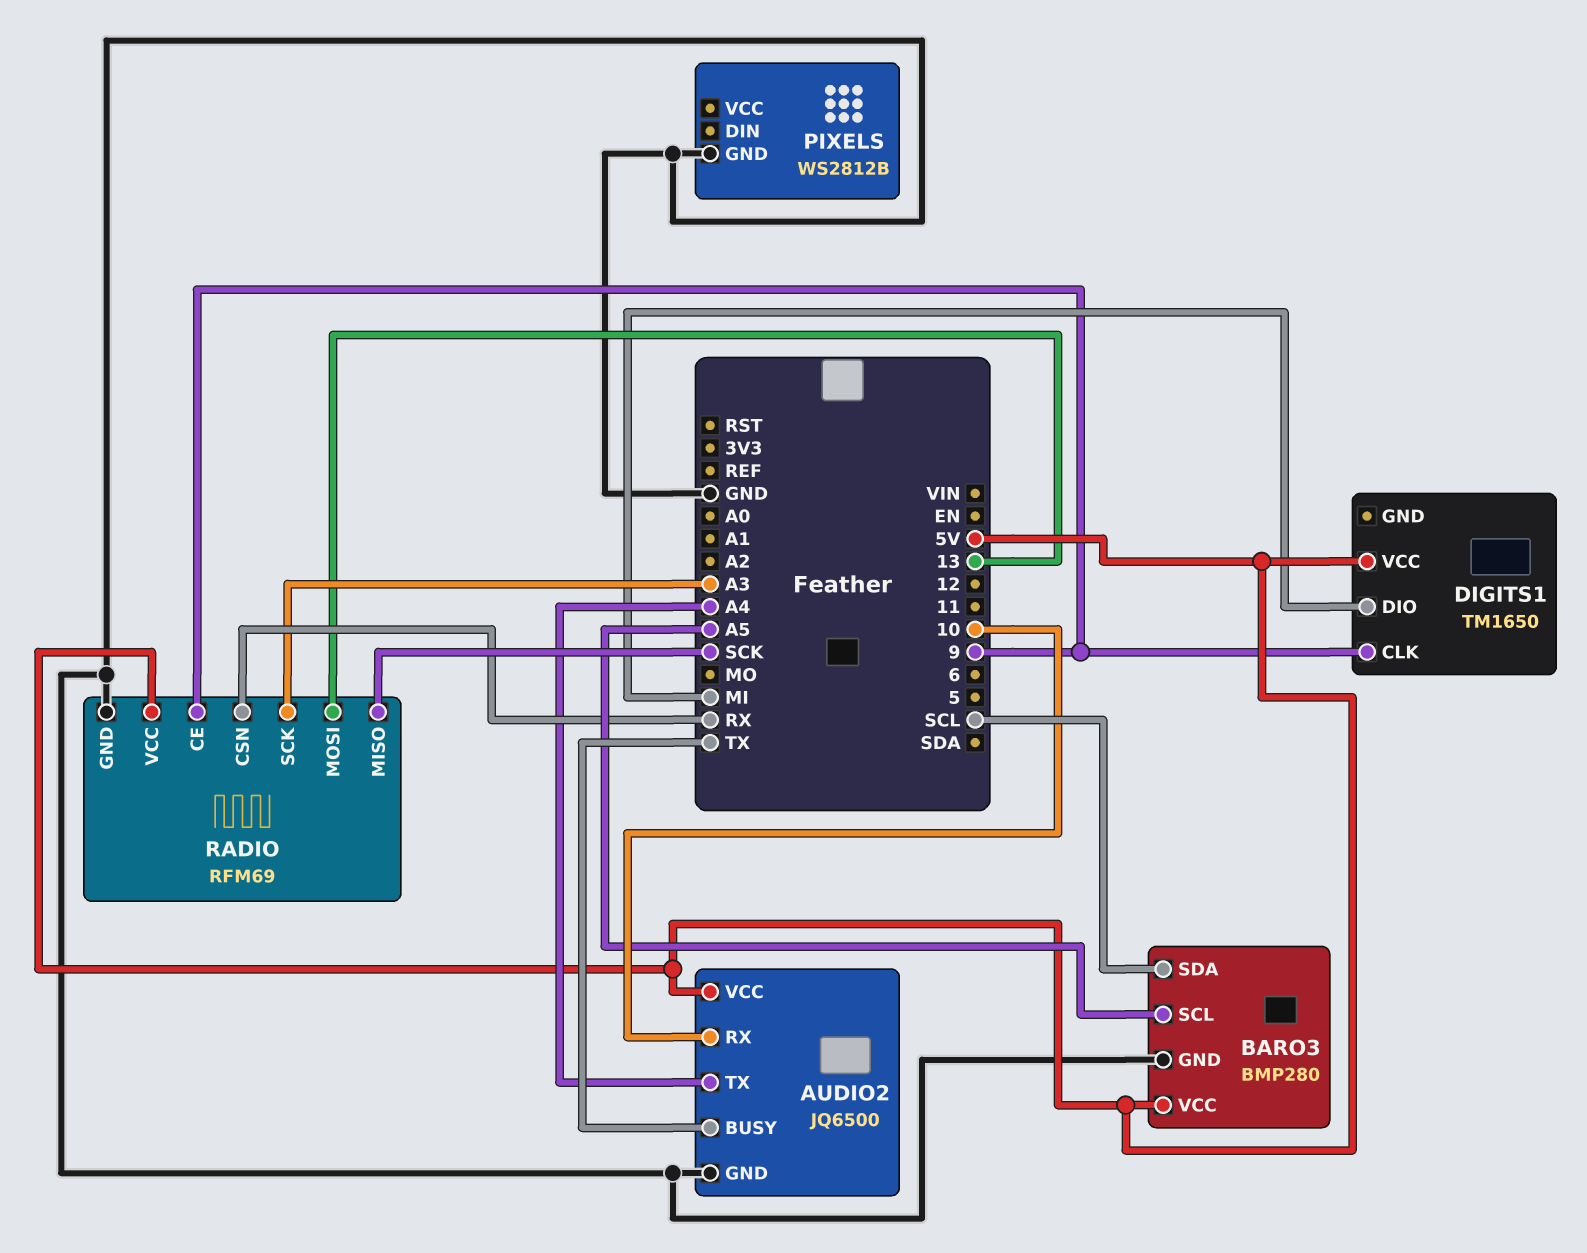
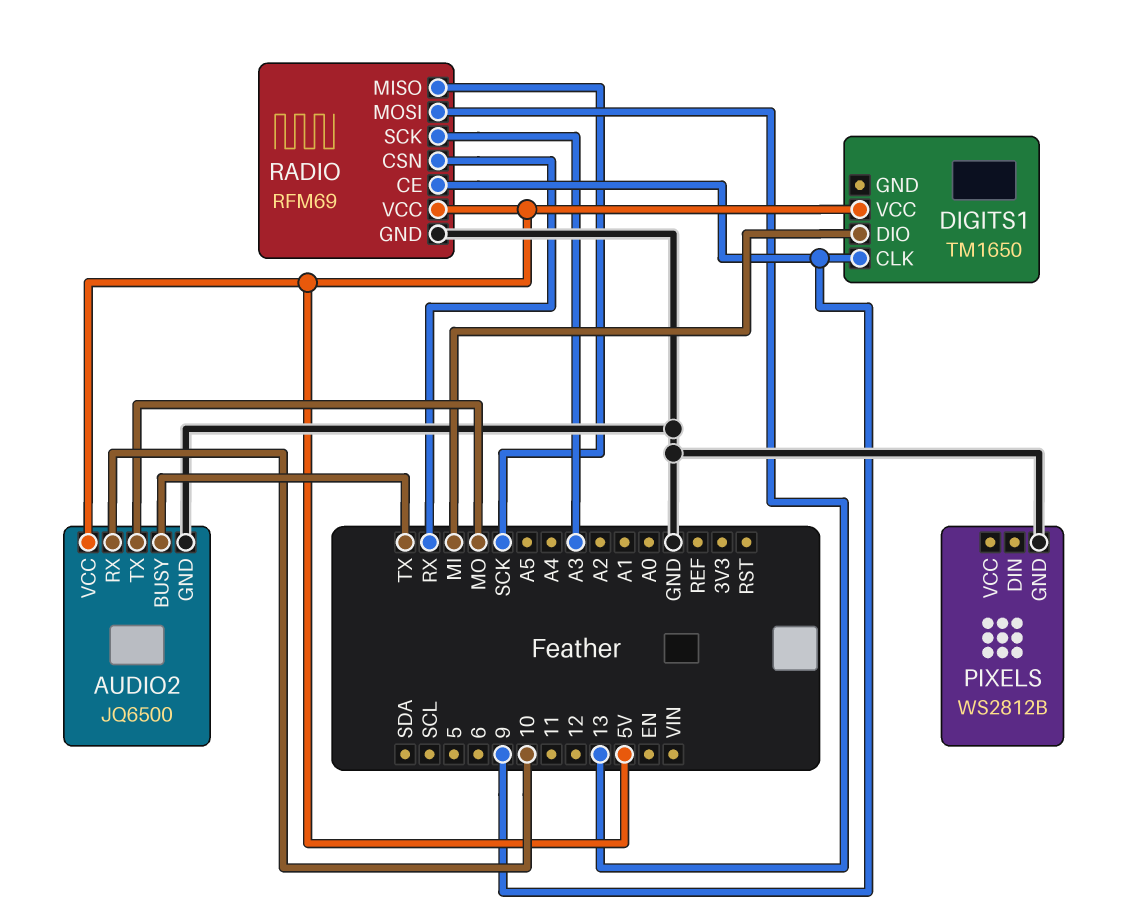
AUDIO2 pin TX: A4 -> MO
BARO3: BMP280 -> none
BARO3 pin GND: GND -> none
BARO3 pin SCL: A5 -> none
BARO3 pin SDA: SCL -> none
BARO3 pin VCC: 5V -> none

